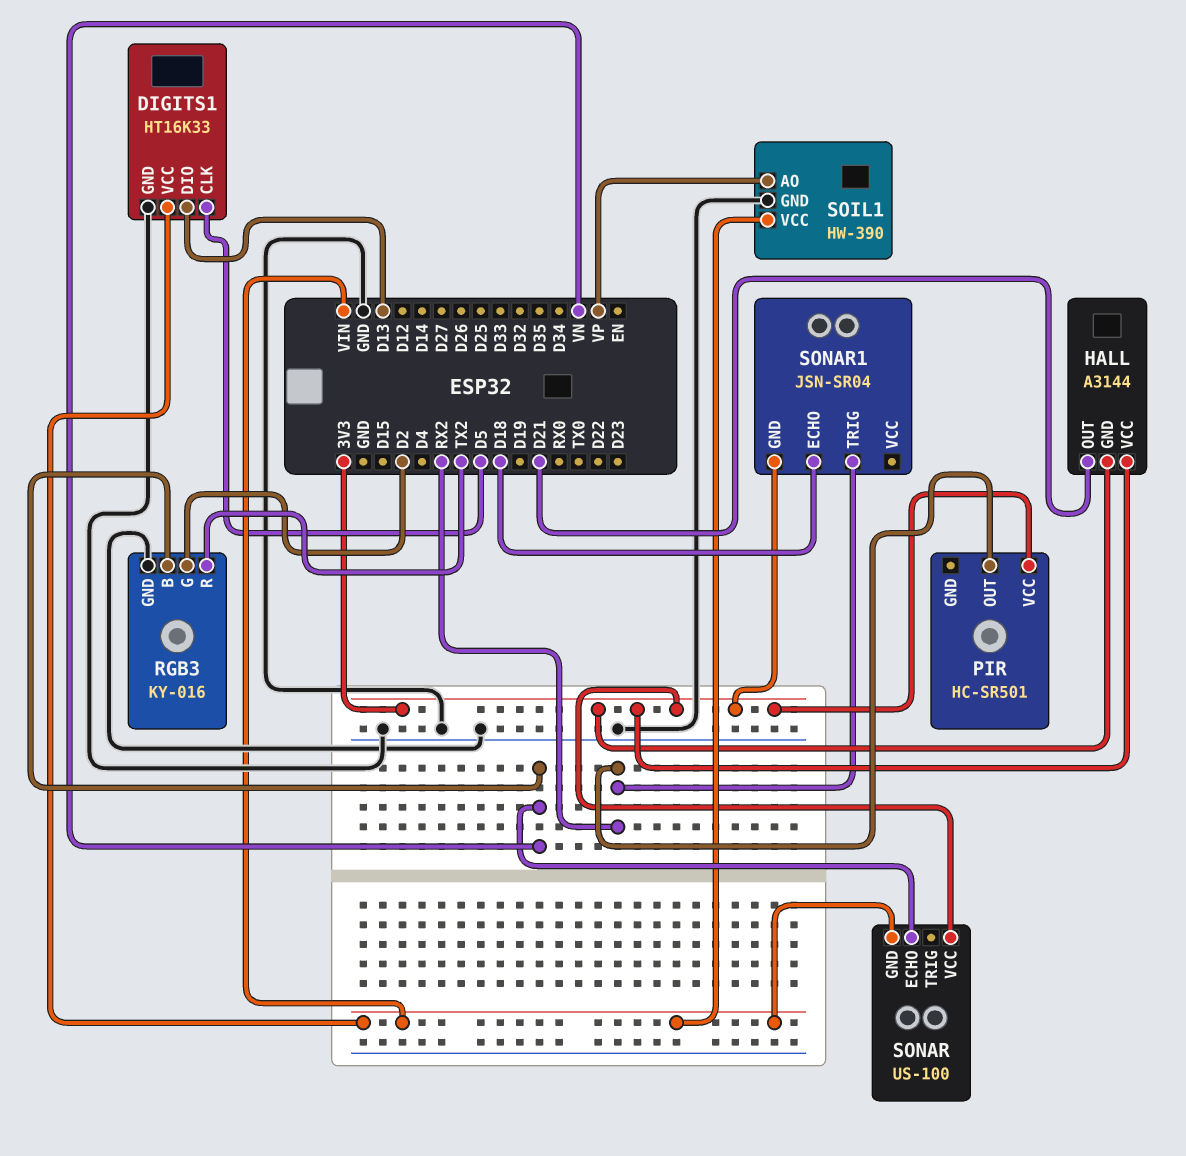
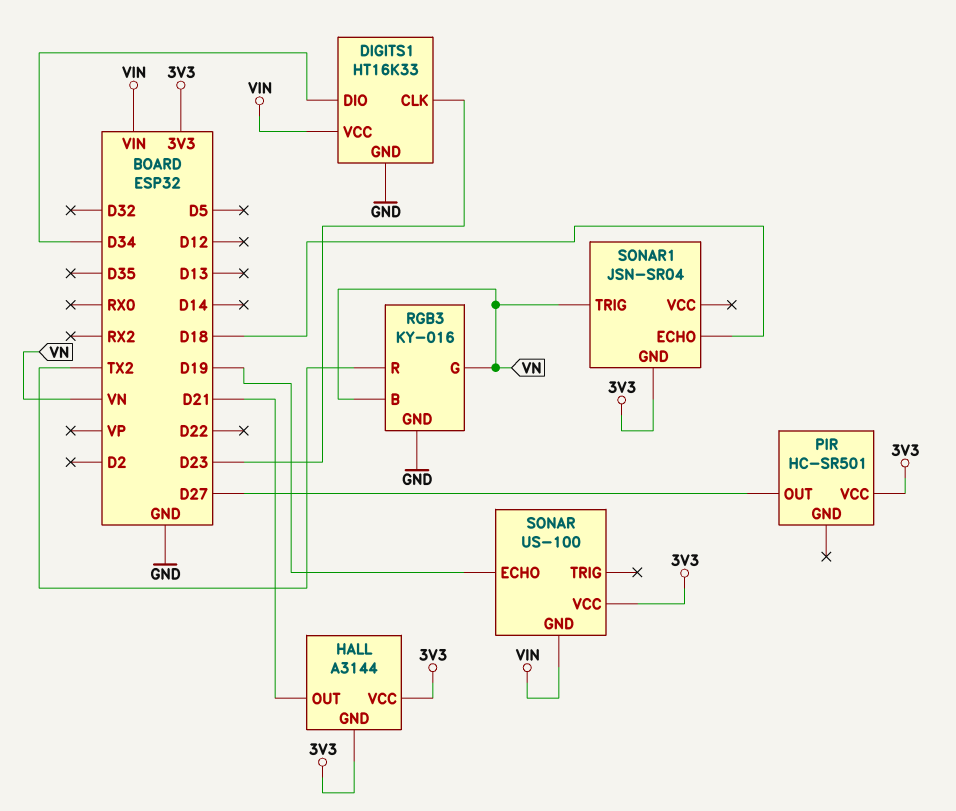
DIGITS1 pin CLK: D5 -> D23
DIGITS1 pin DIO: D13 -> D34
PIR pin OUT: RX2 -> D27
RGB3 pin G: D2 -> VN
SOIL1: HW-390 -> none
SOIL1 pin AO: VP -> none
SOIL1 pin GND: GND -> none
SOIL1 pin VCC: VIN -> none
SONAR pin ECHO: VN -> D19
SONAR1 pin TRIG: RX2 -> VN

